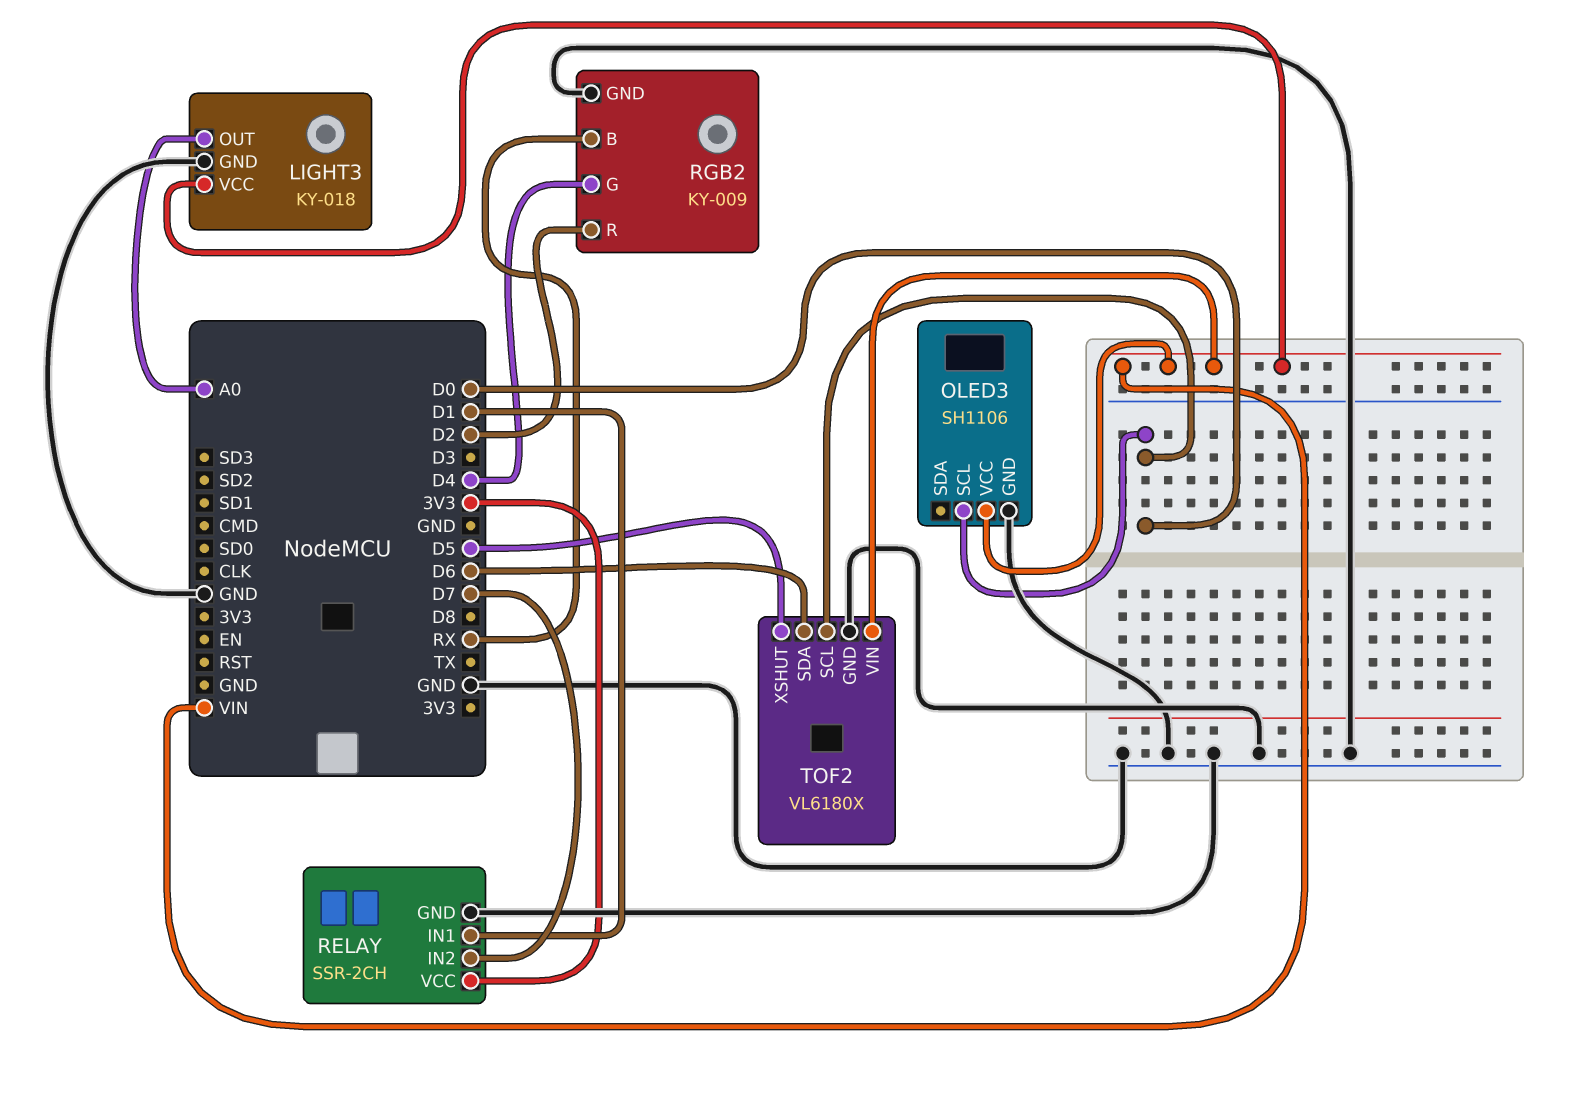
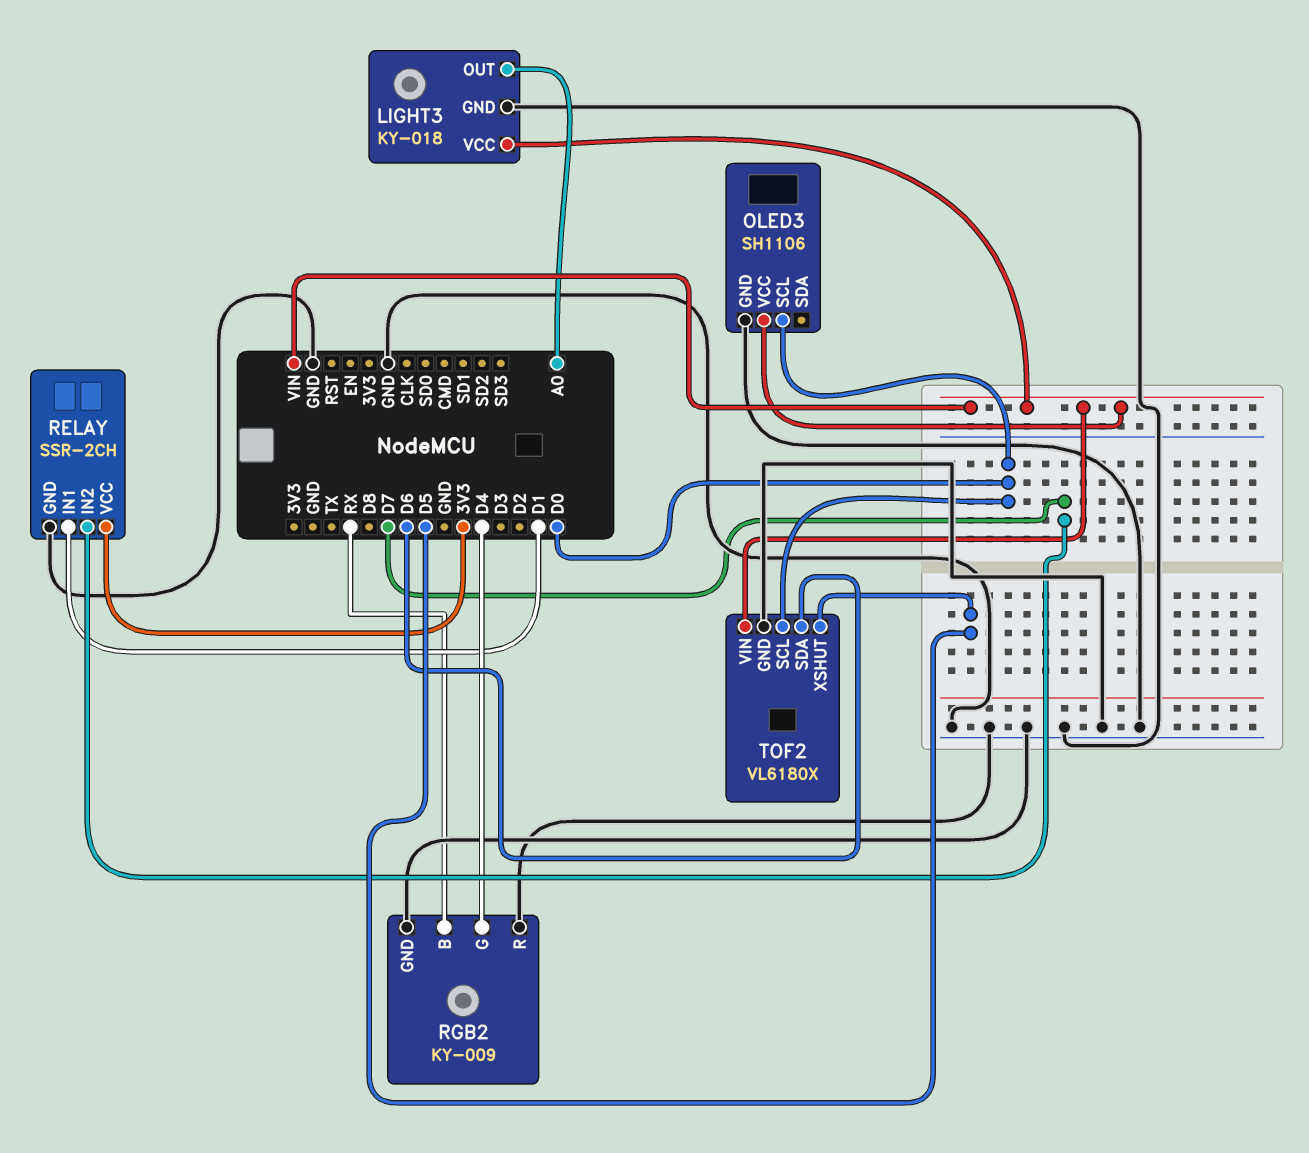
RGB2 pin R: D2 -> GND

